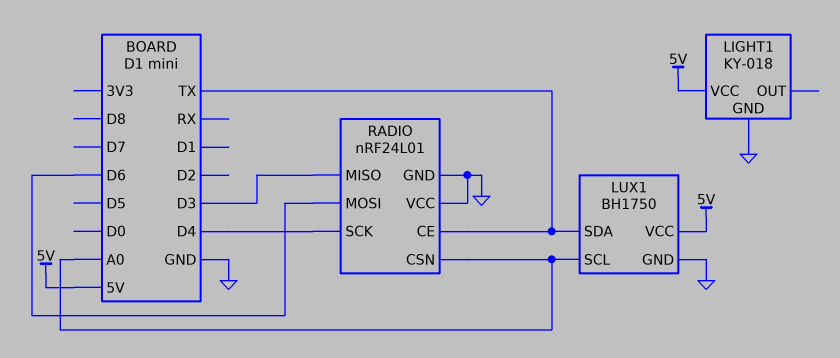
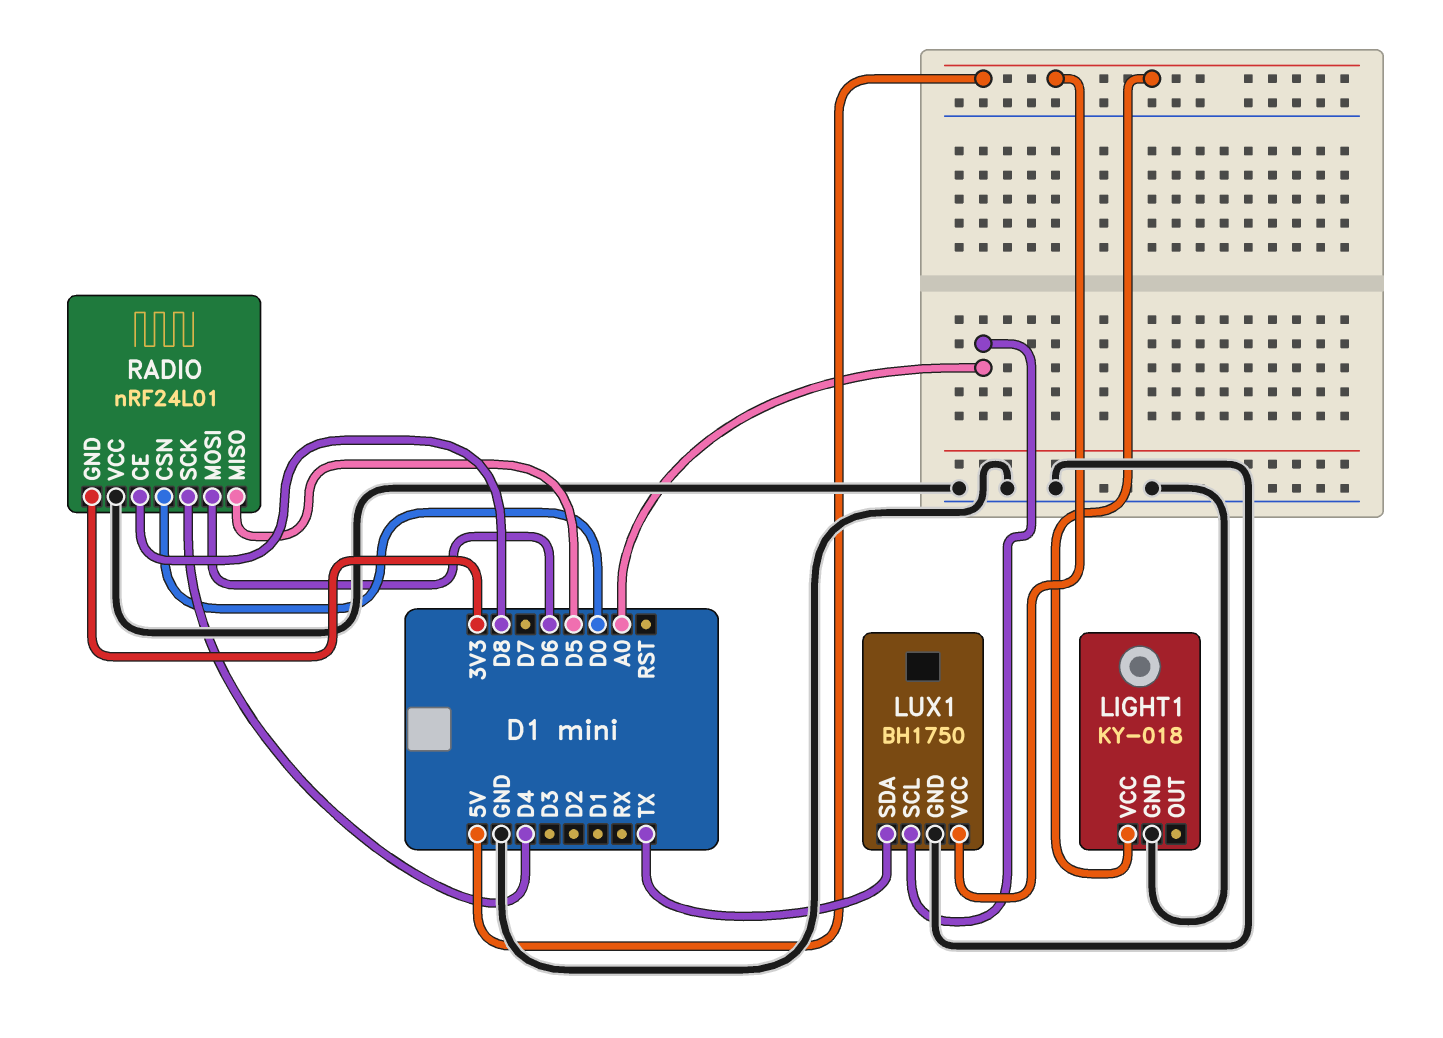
RADIO pin CE: TX -> D8
RADIO pin CSN: A0 -> D0
RADIO pin GND: GND -> 3V3
RADIO pin MISO: D3 -> D5

